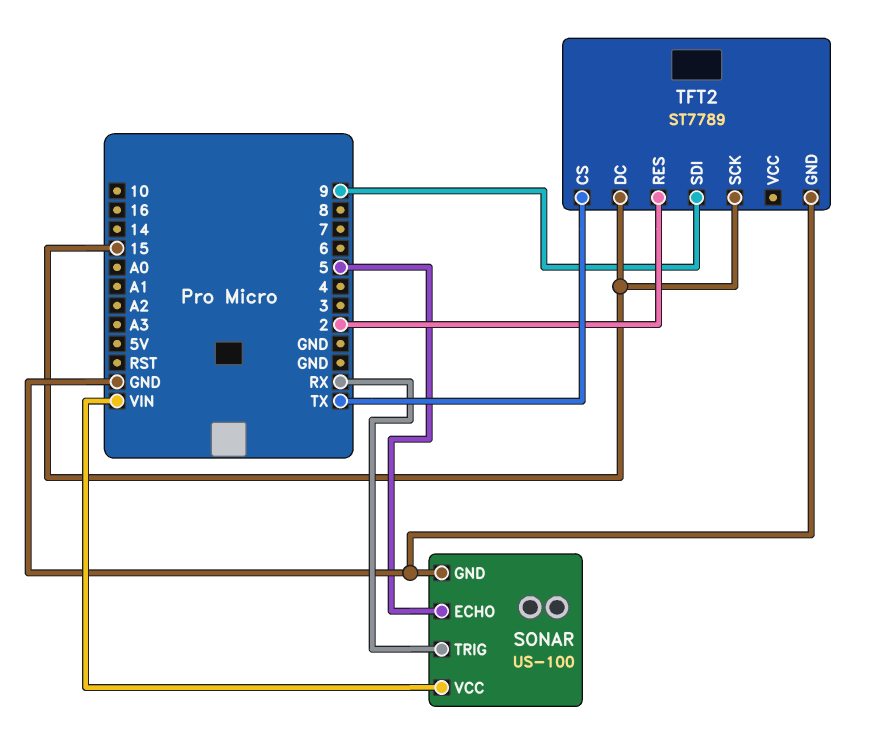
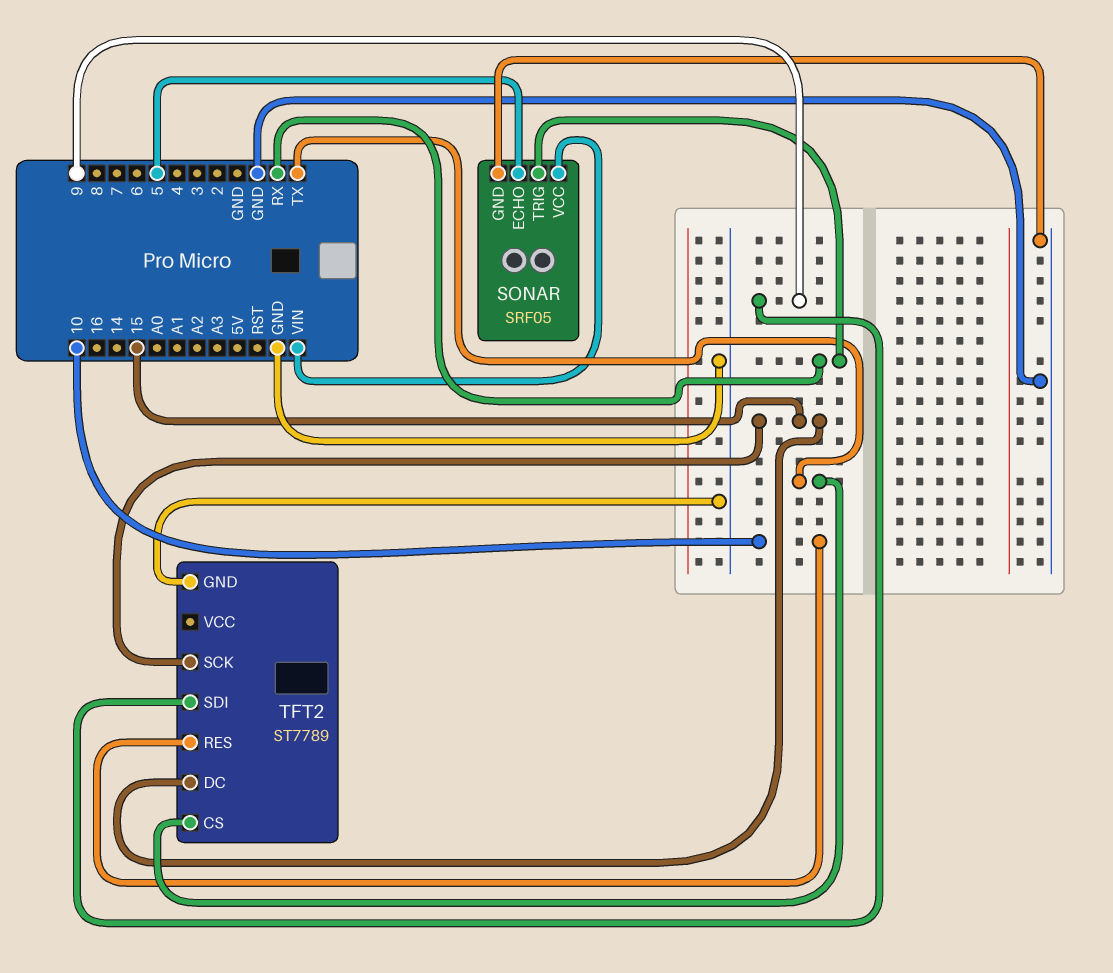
SONAR: US-100 -> SRF05
TFT2 pin RES: 2 -> 10

